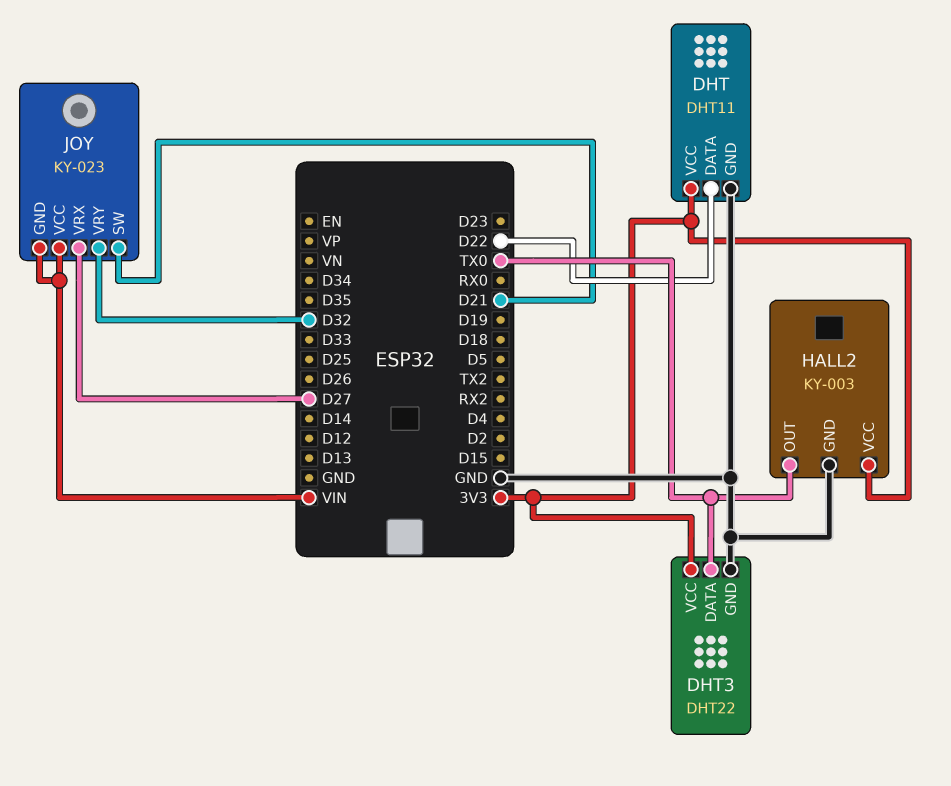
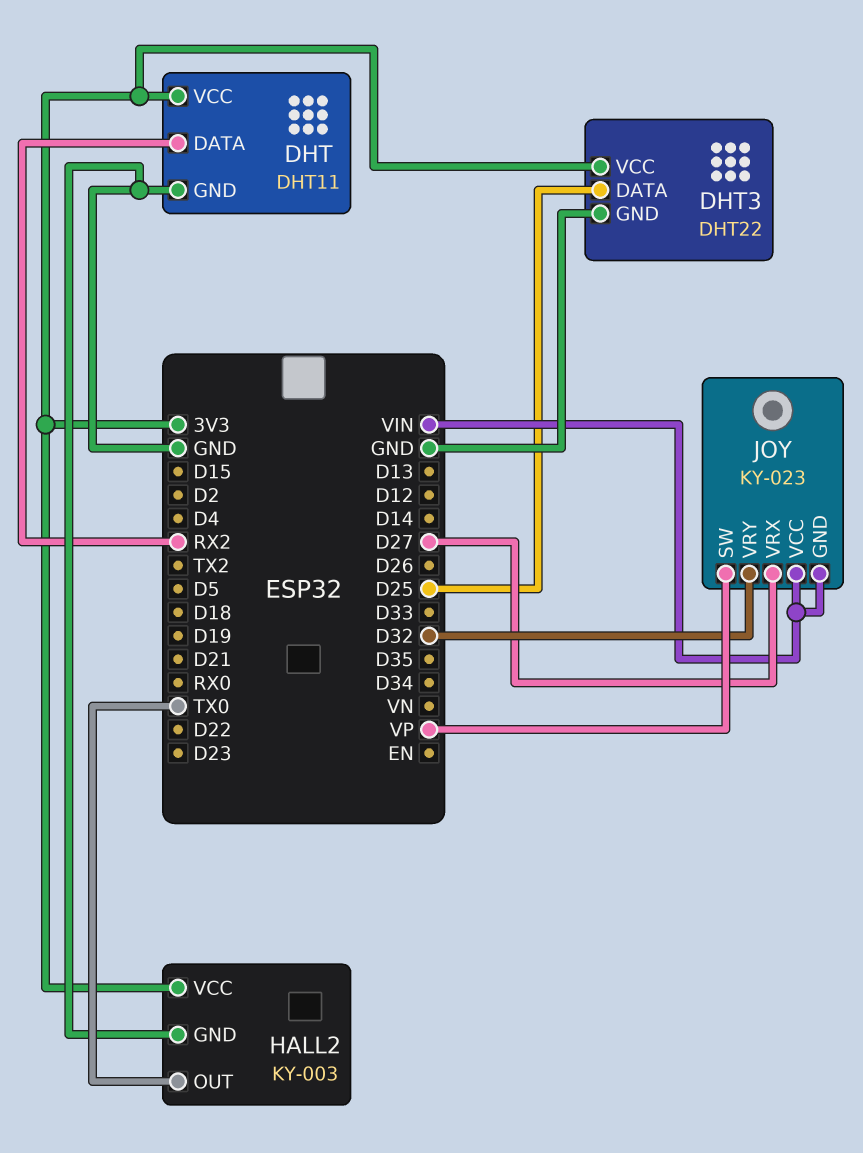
DHT pin DATA: D22 -> RX2
DHT3 pin DATA: TX0 -> D25
JOY pin SW: D21 -> VP

